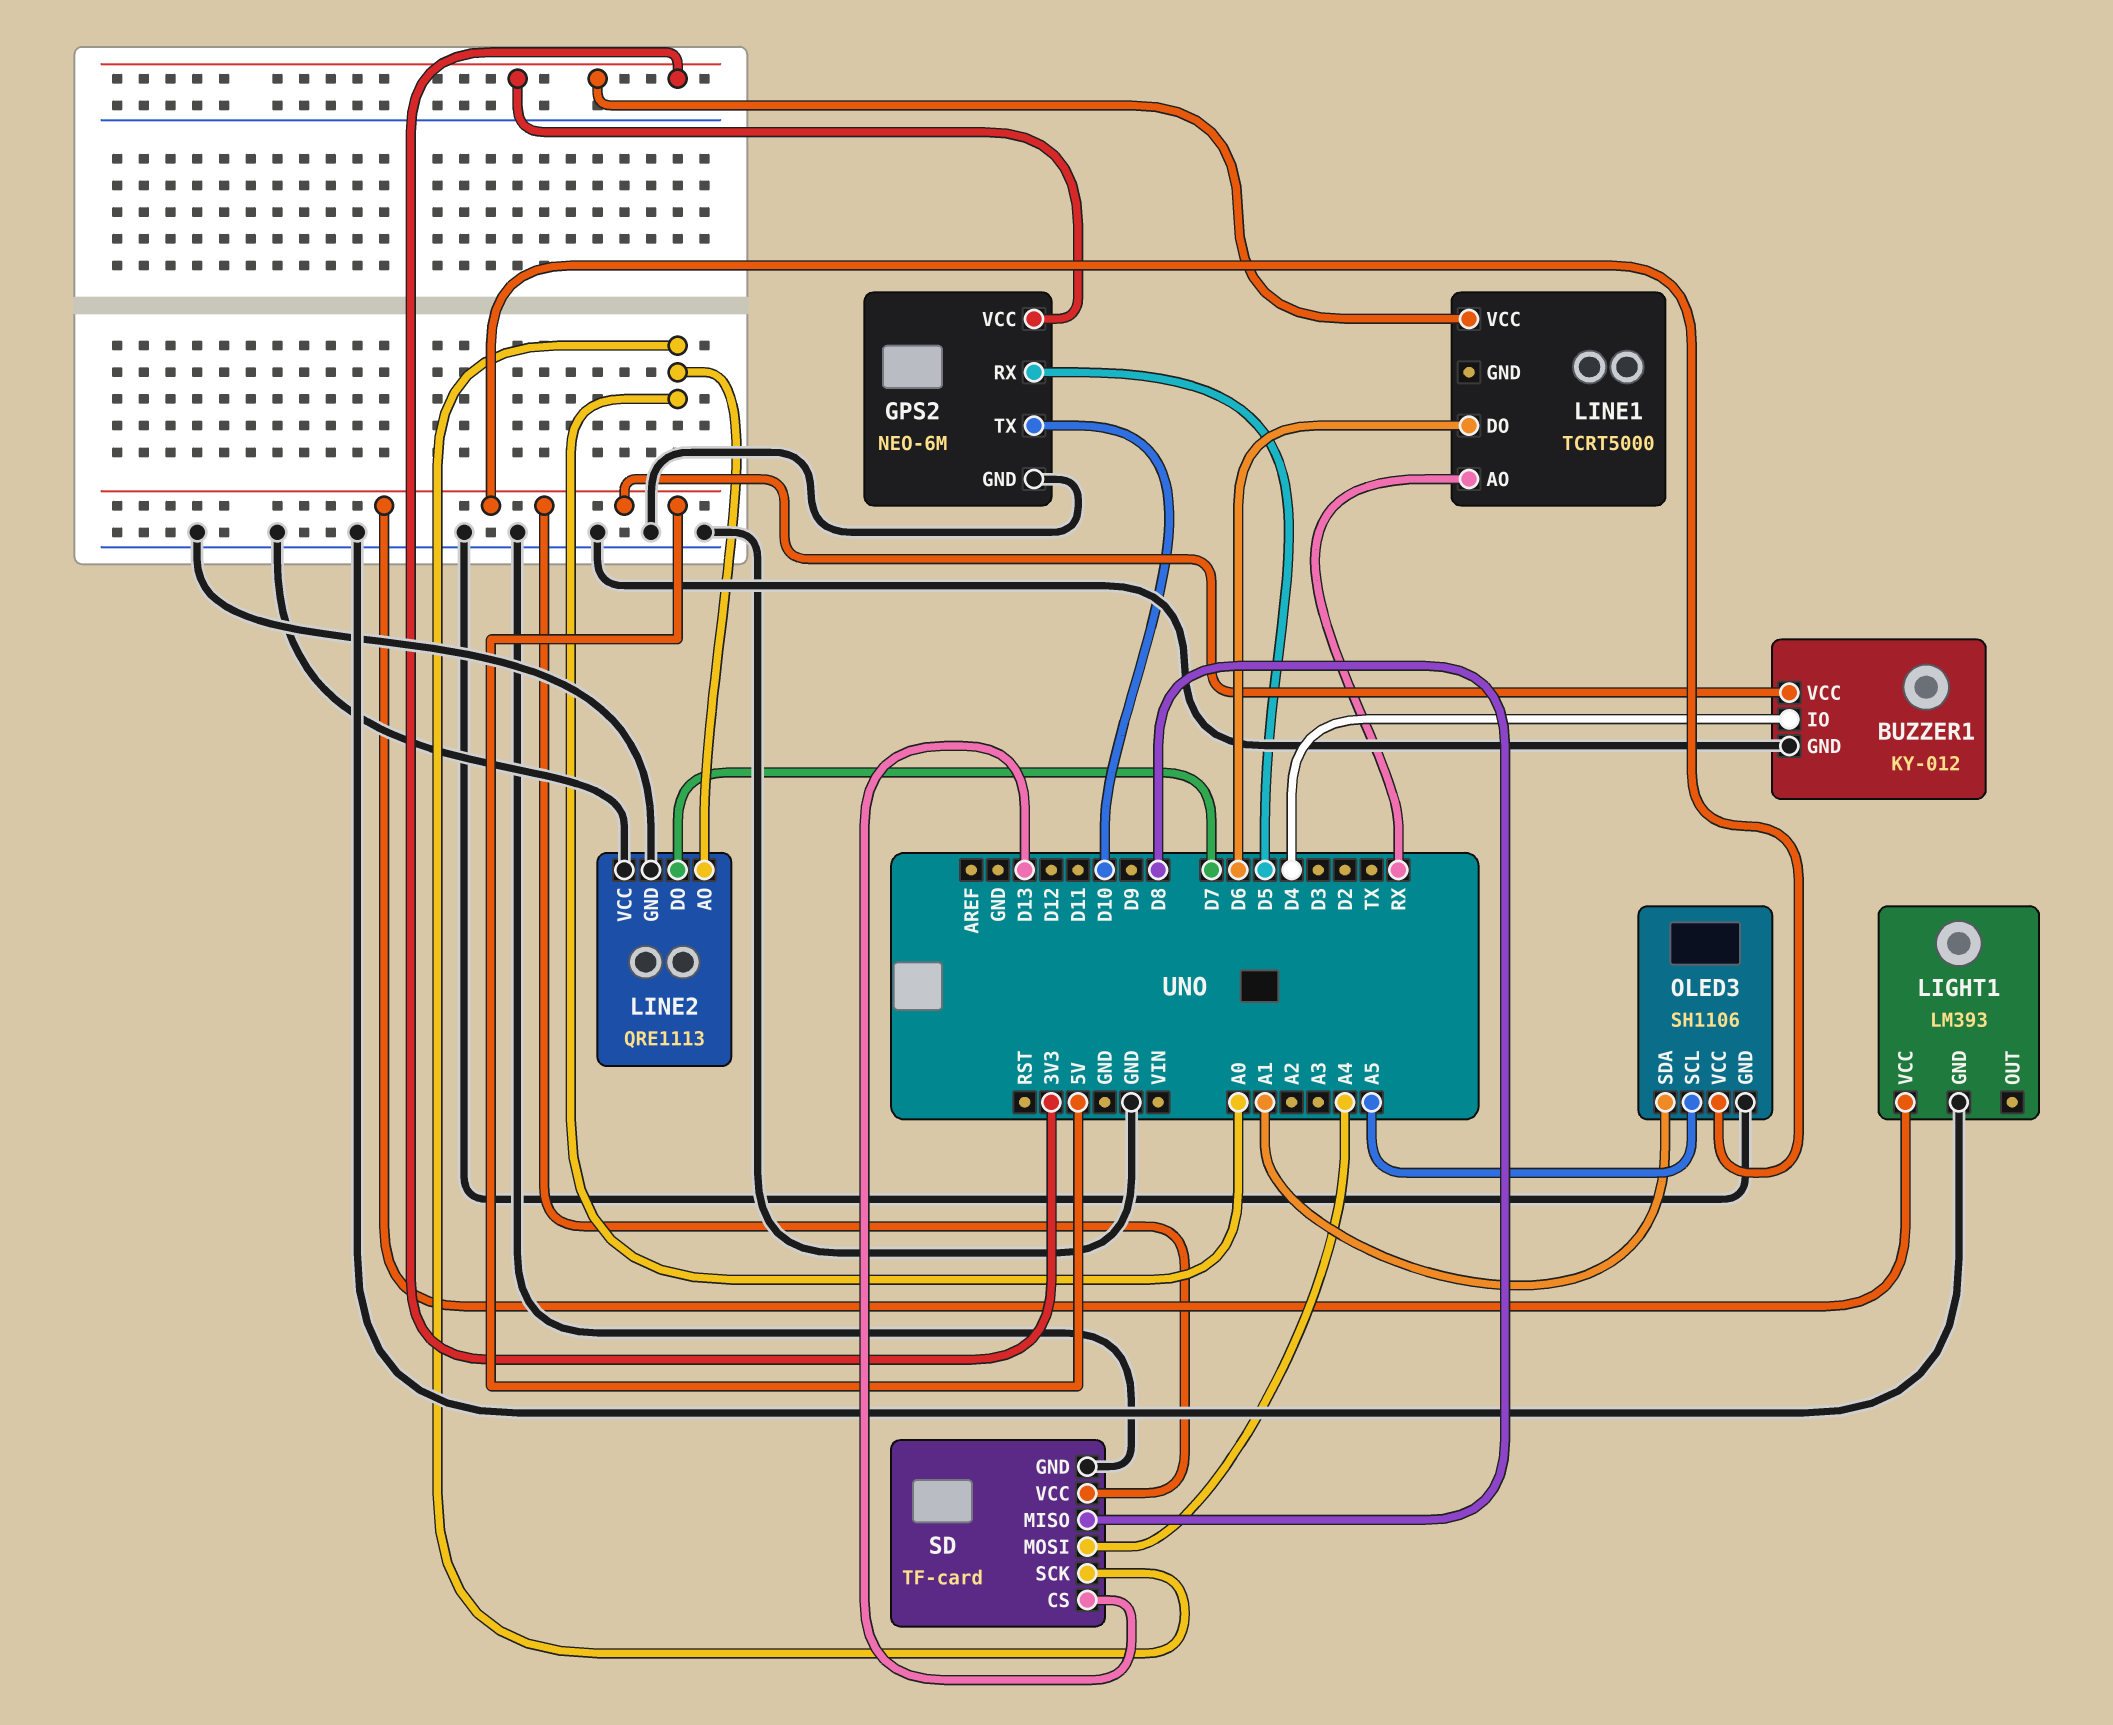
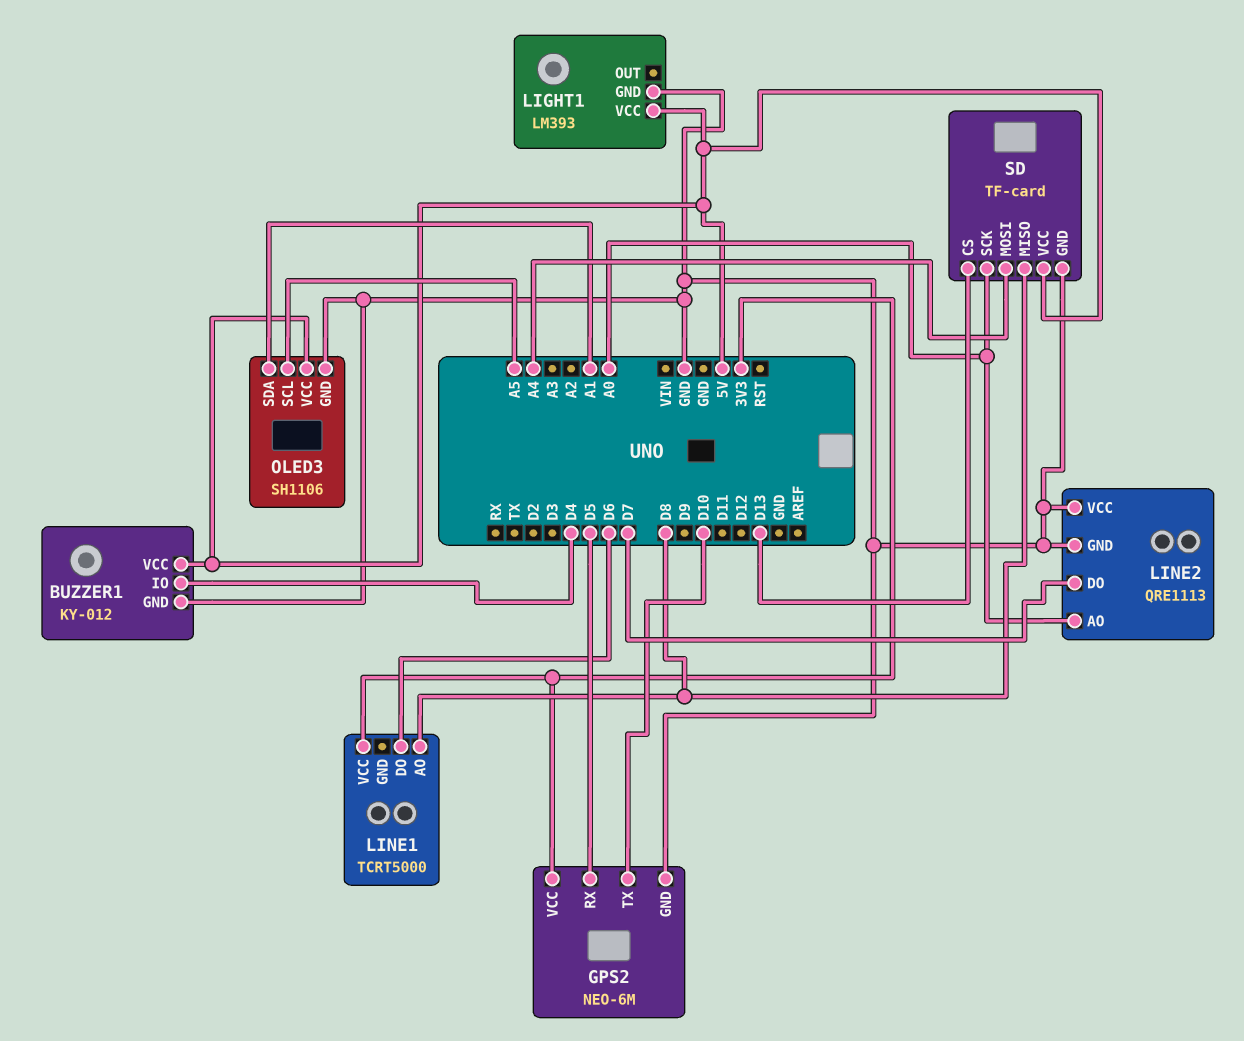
LINE1 pin AO: RX -> D8

